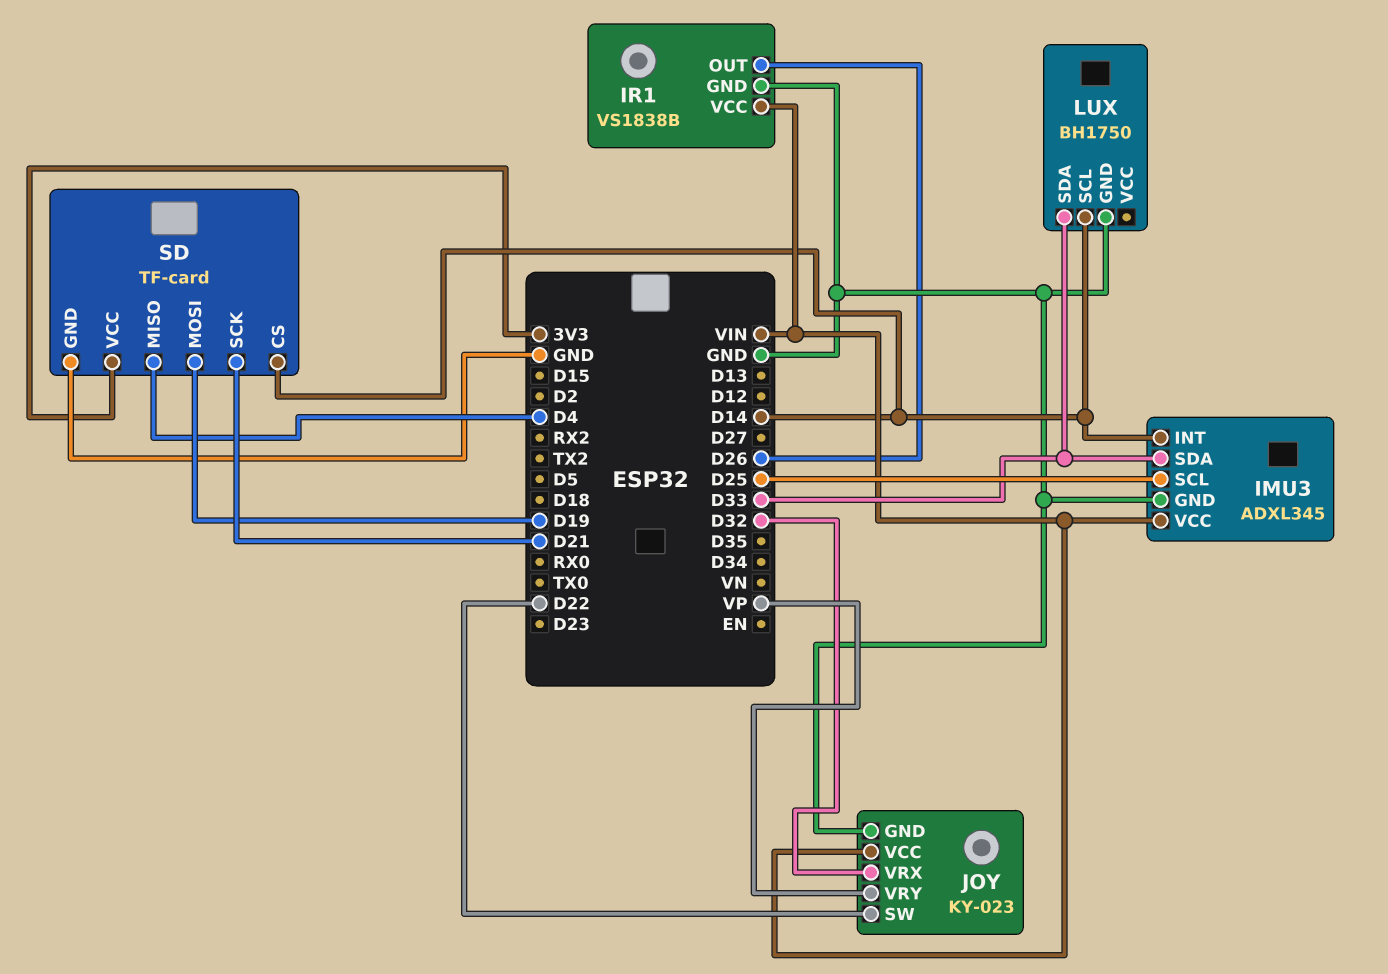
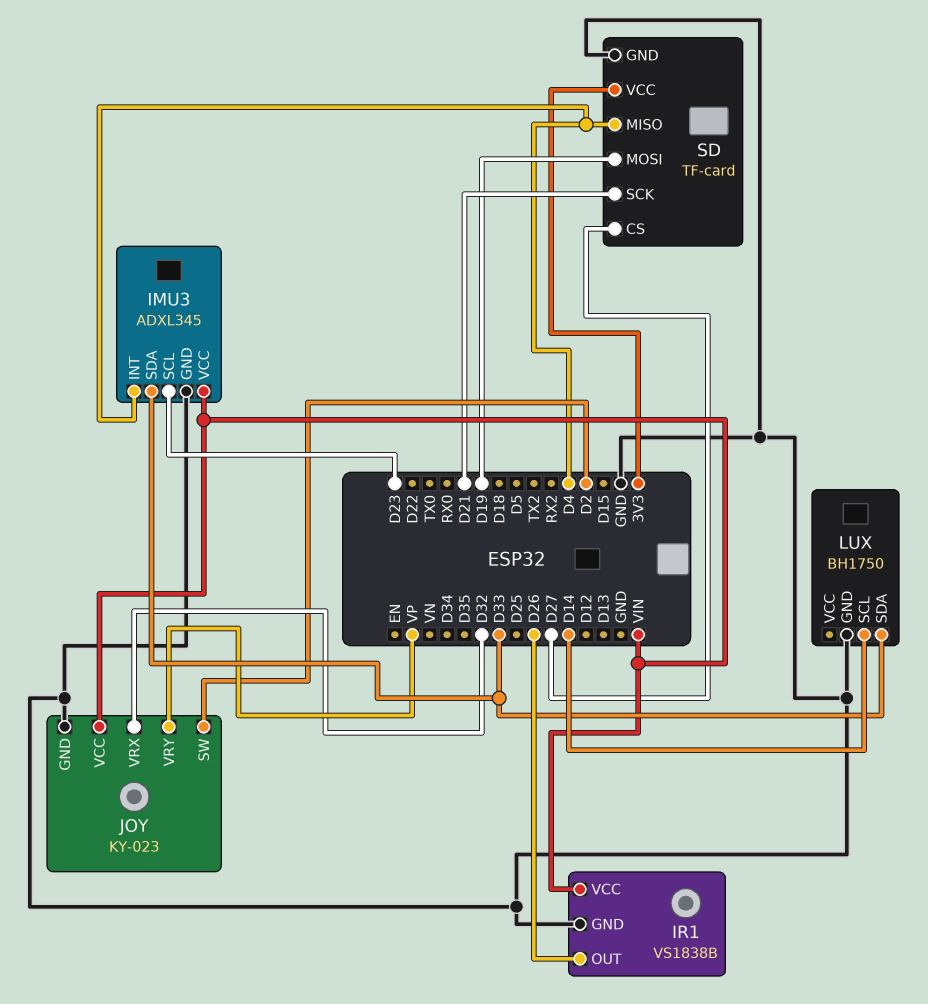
IMU3 pin INT: D14 -> D4
IMU3 pin SCL: D25 -> D23
JOY pin SW: D22 -> D2
SD pin CS: D14 -> D27

